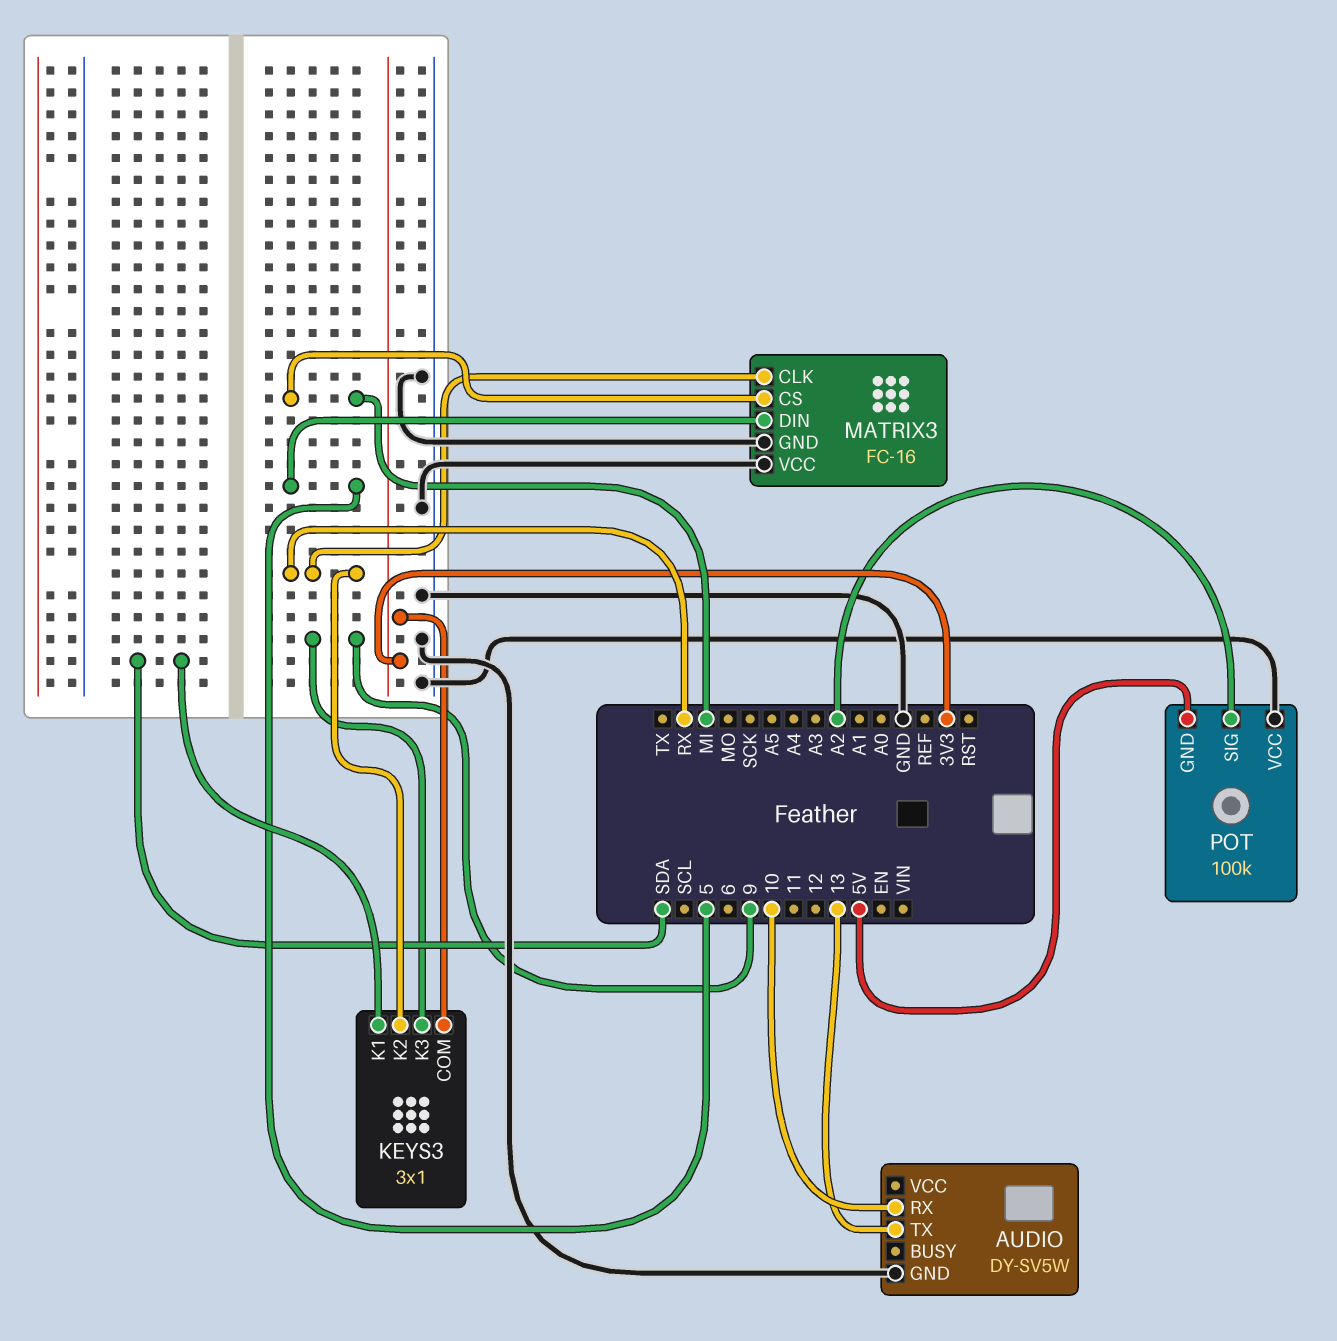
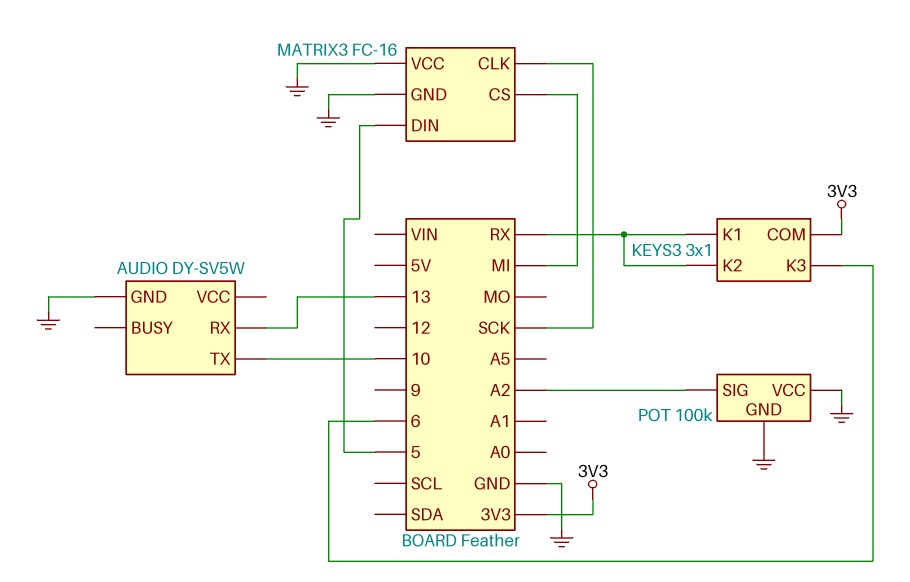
AUDIO pin RX: 10 -> 13
AUDIO pin TX: 13 -> 10
KEYS3 pin K1: SDA -> RX
KEYS3 pin K3: 9 -> 6
MATRIX3 pin CLK: RX -> SCK
POT pin GND: 5V -> GND

